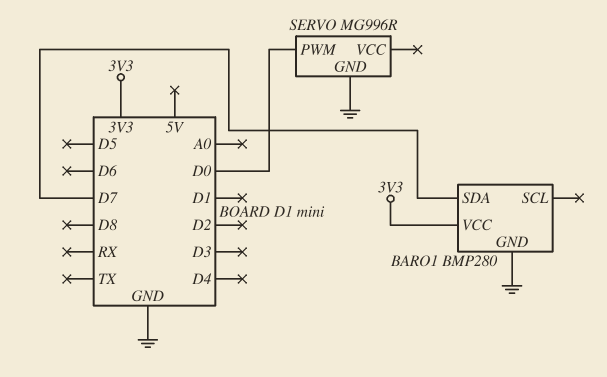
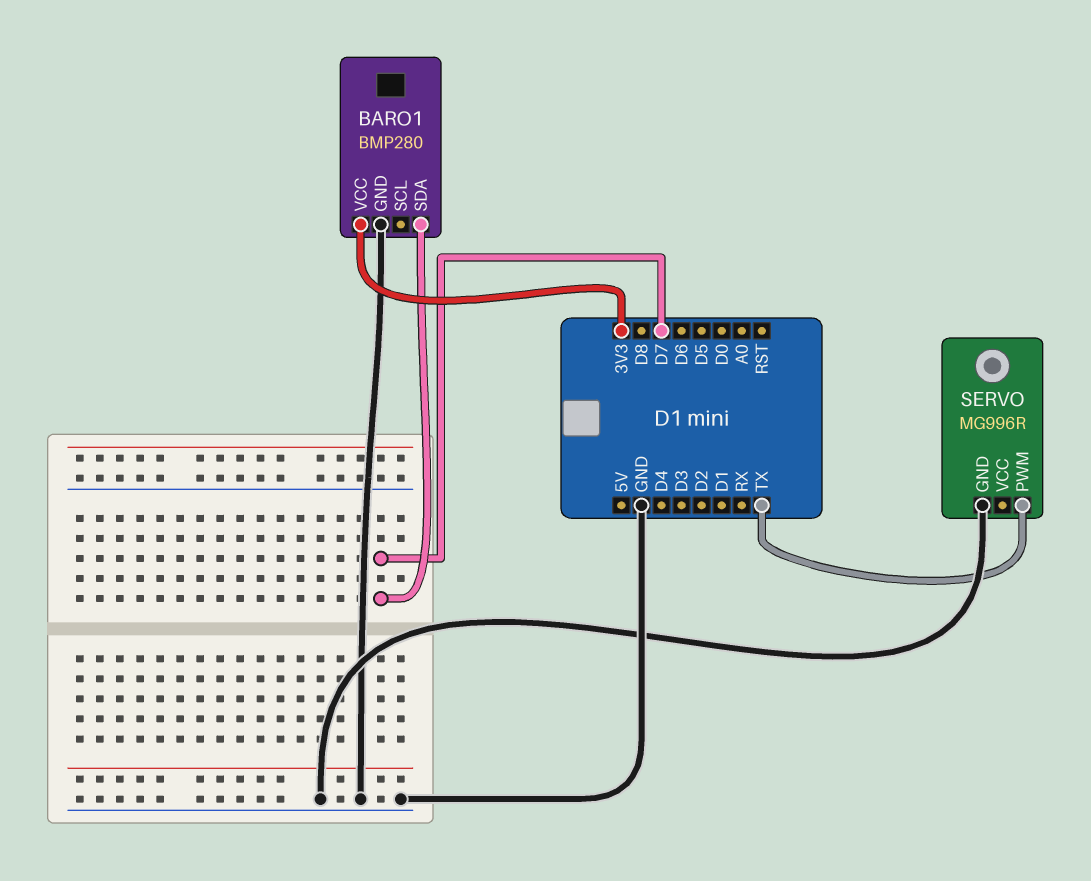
SERVO pin PWM: D0 -> TX

